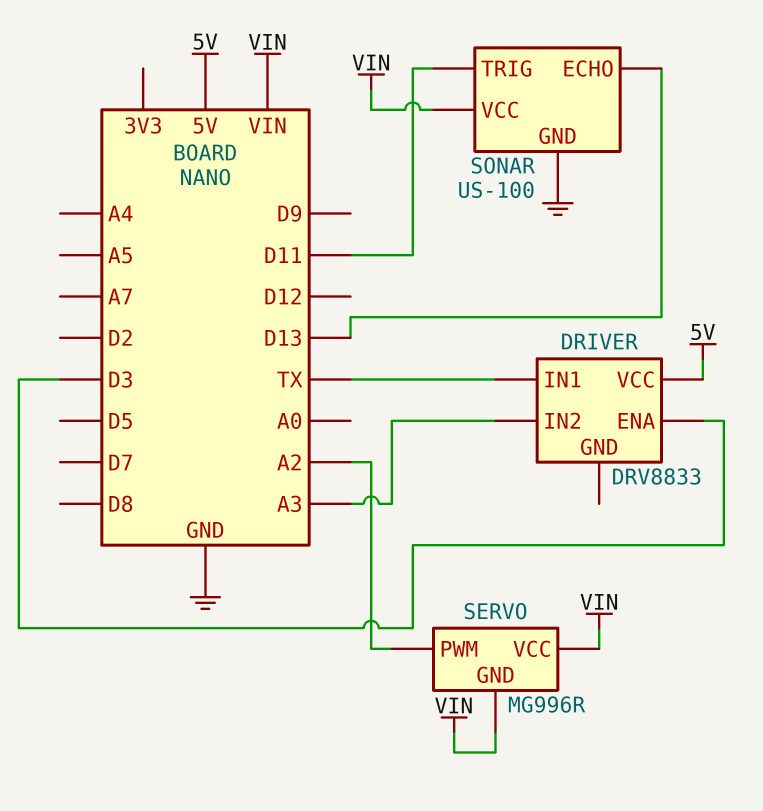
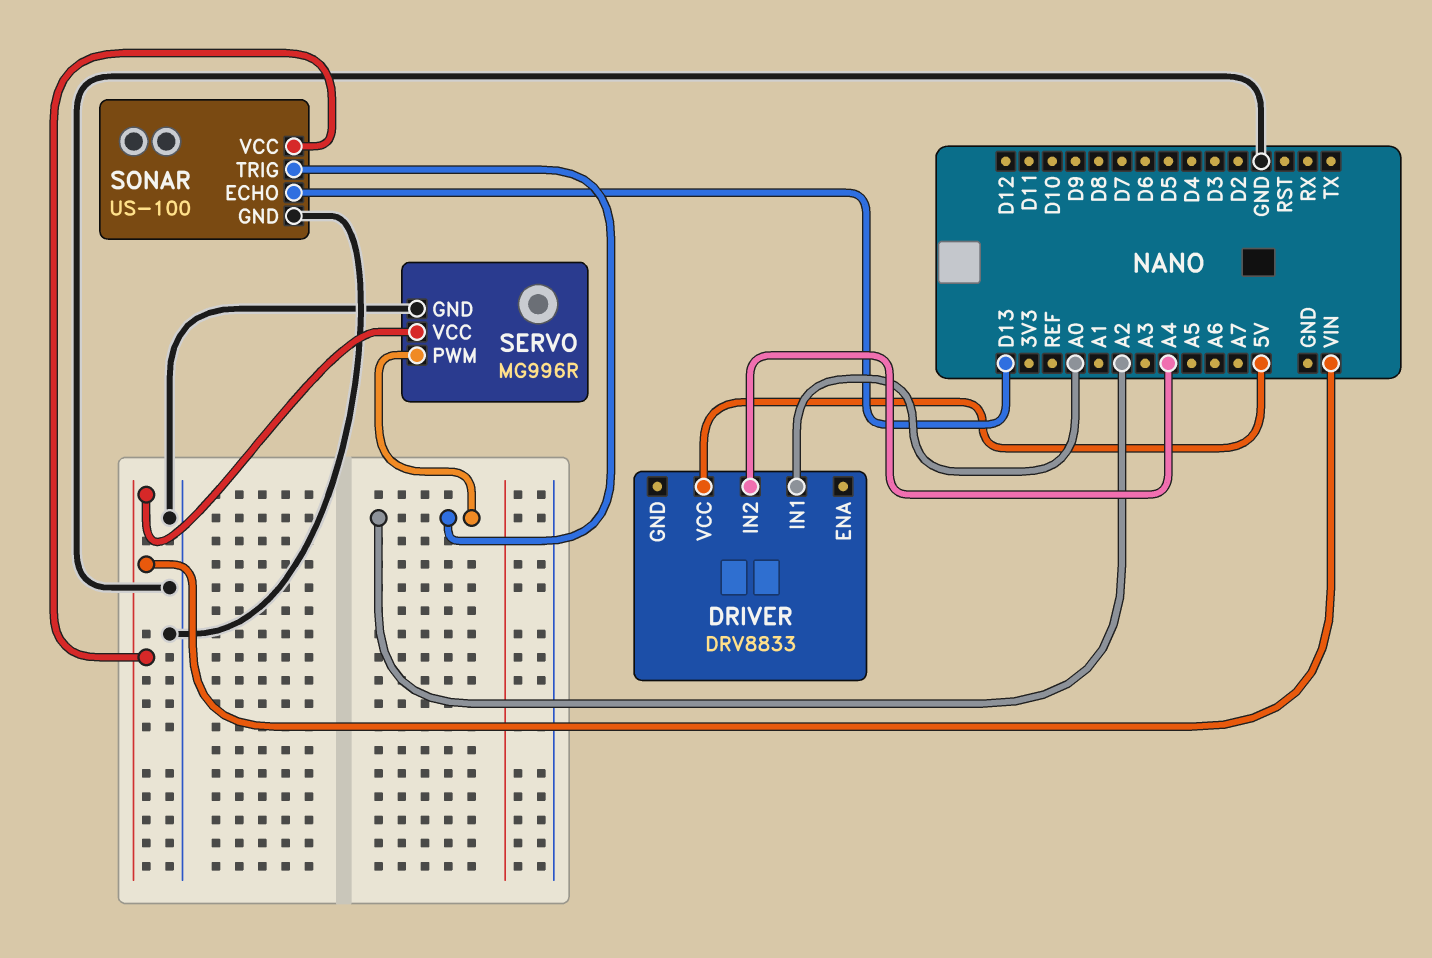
DRIVER pin ENA: D3 -> none
DRIVER pin IN1: TX -> A0
DRIVER pin IN2: A3 -> A4
SERVO pin GND: VIN -> GND
SONAR pin TRIG: D11 -> A2

